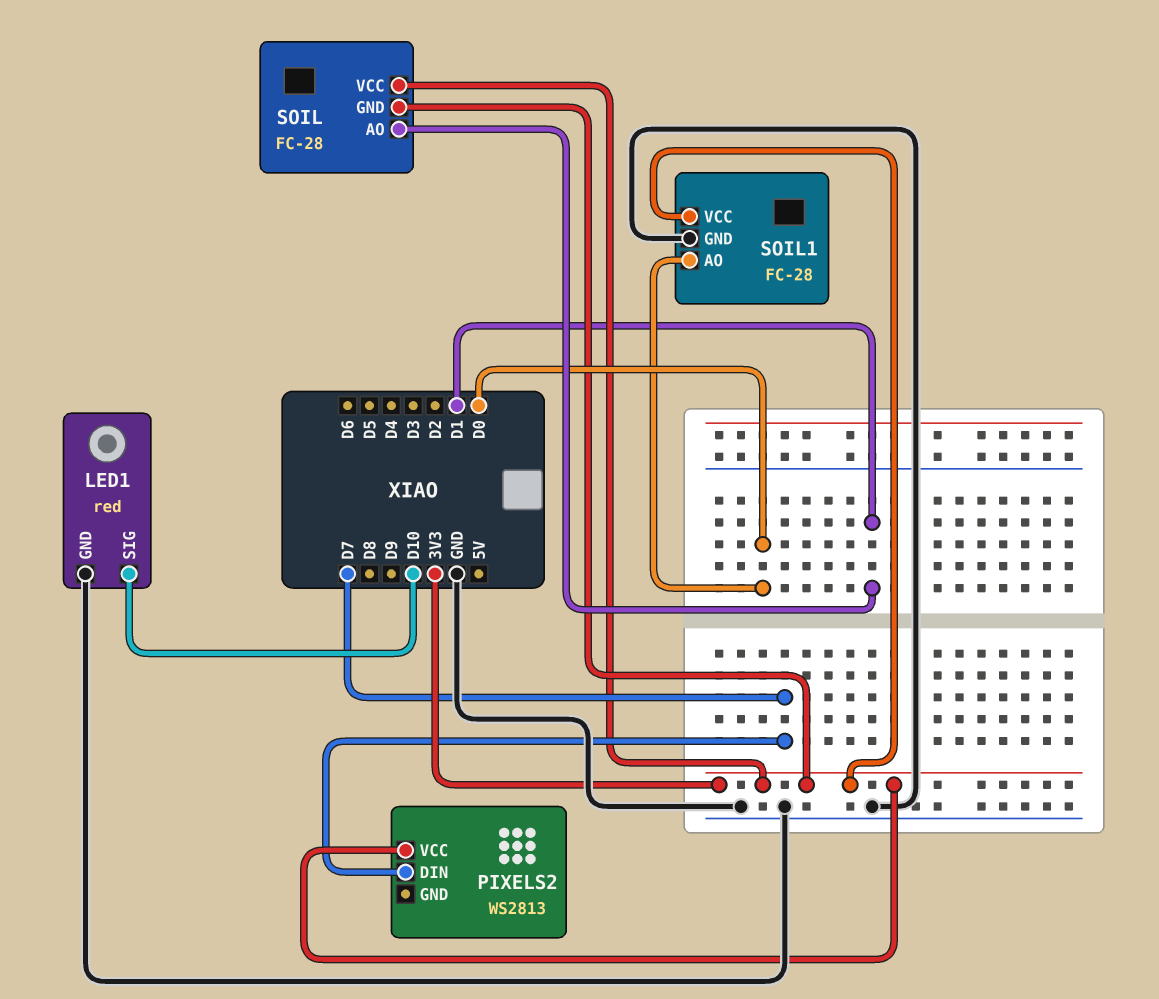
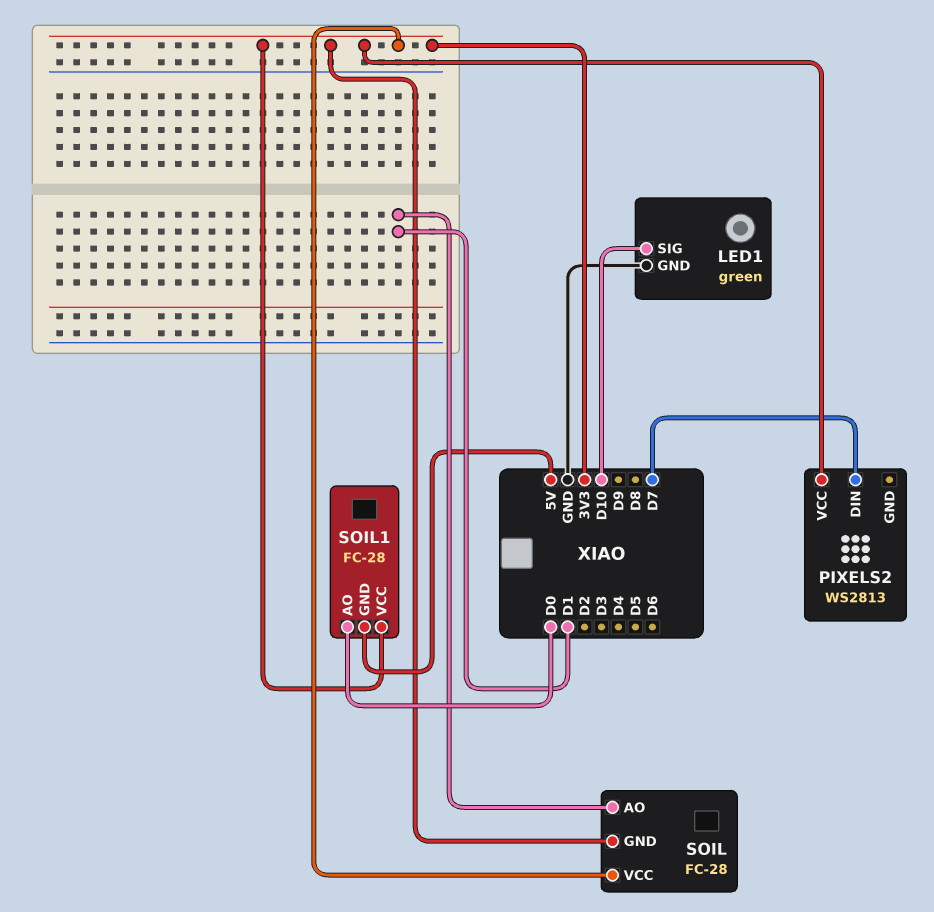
LED1: red -> green
SOIL1 pin GND: GND -> 5V

